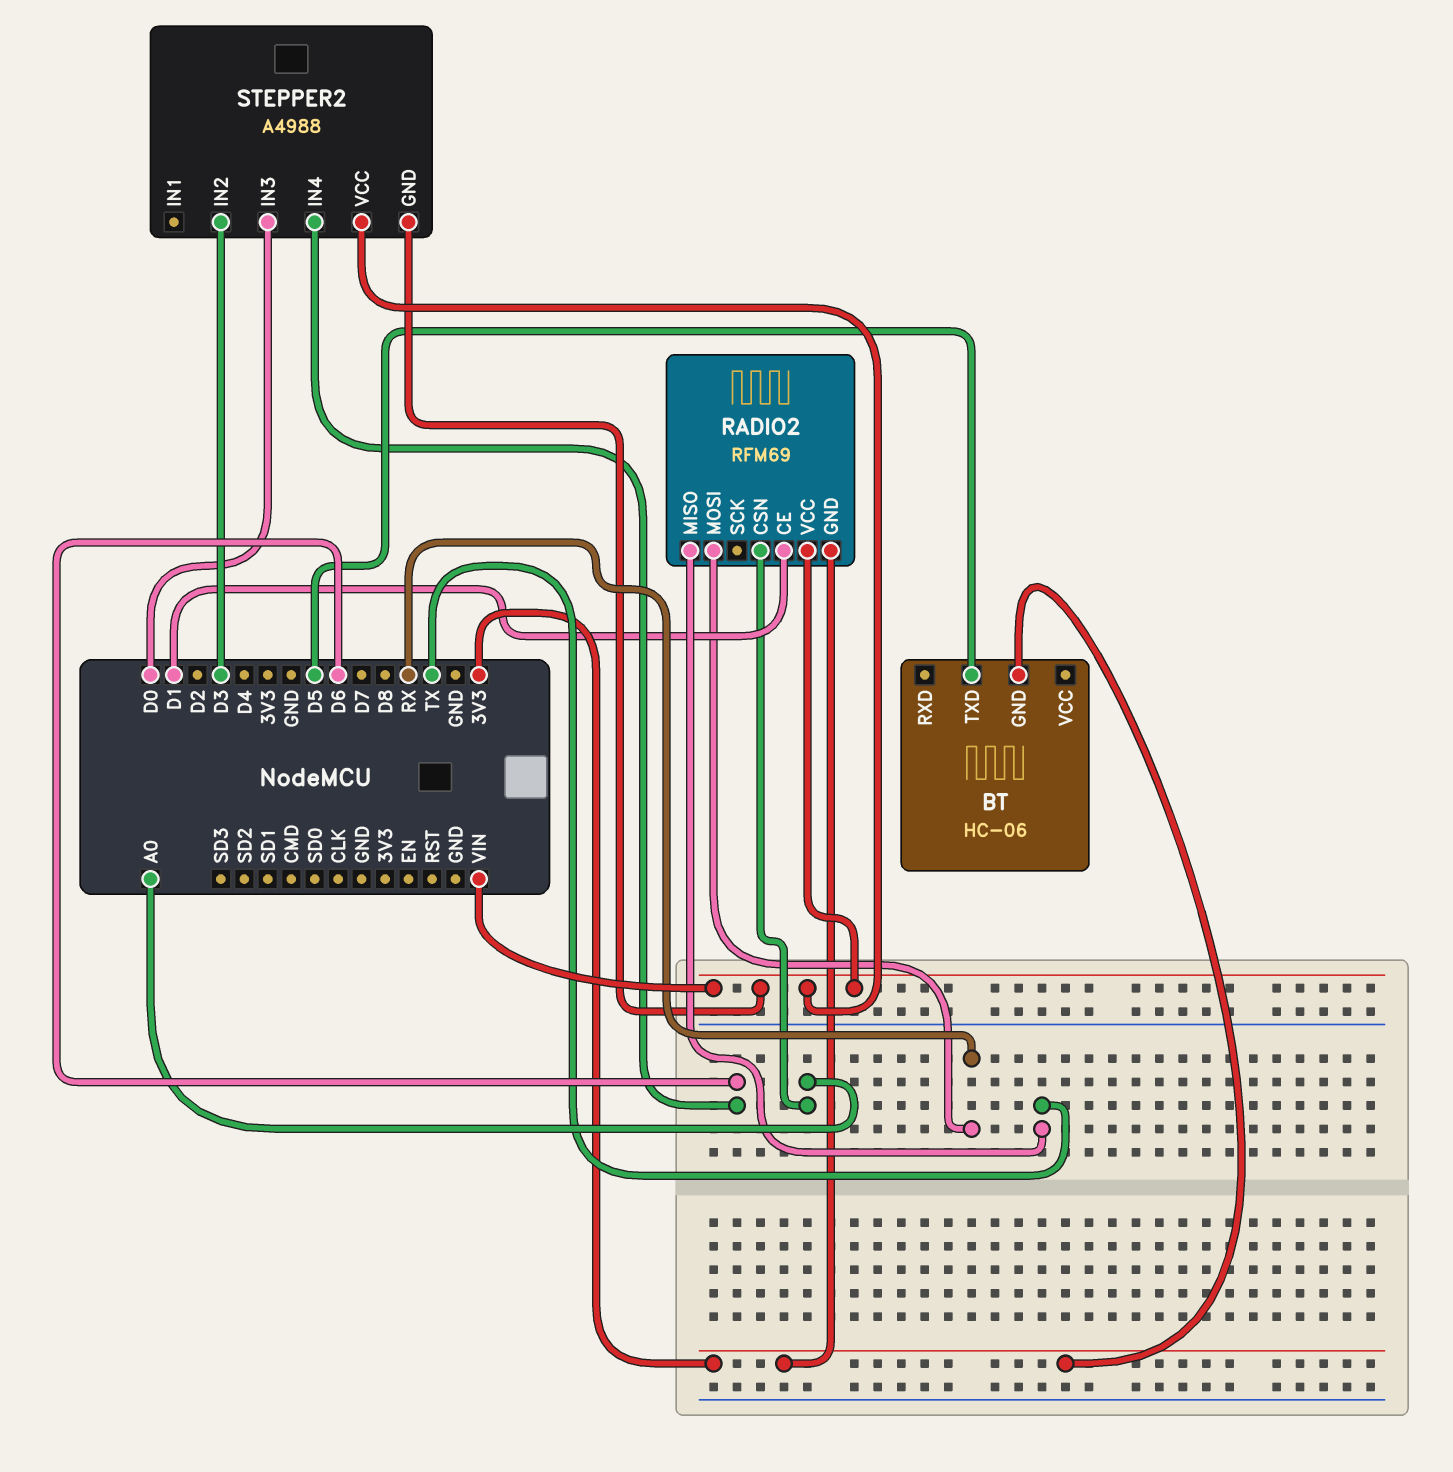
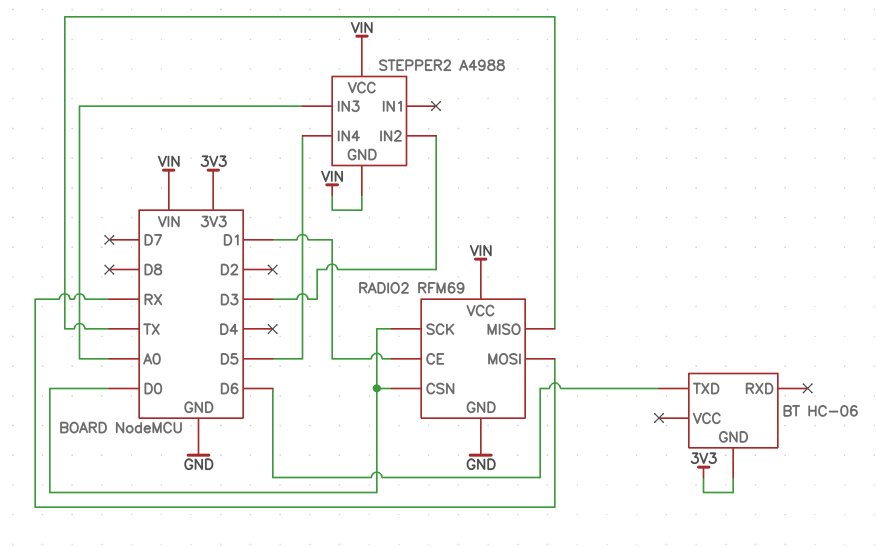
BT pin TXD: D5 -> D6
RADIO2 pin CSN: A0 -> D0
RADIO2 pin GND: 3V3 -> GND
RADIO2 pin SCK: none -> D0
STEPPER2 pin IN3: D0 -> A0
STEPPER2 pin IN4: D6 -> D5

